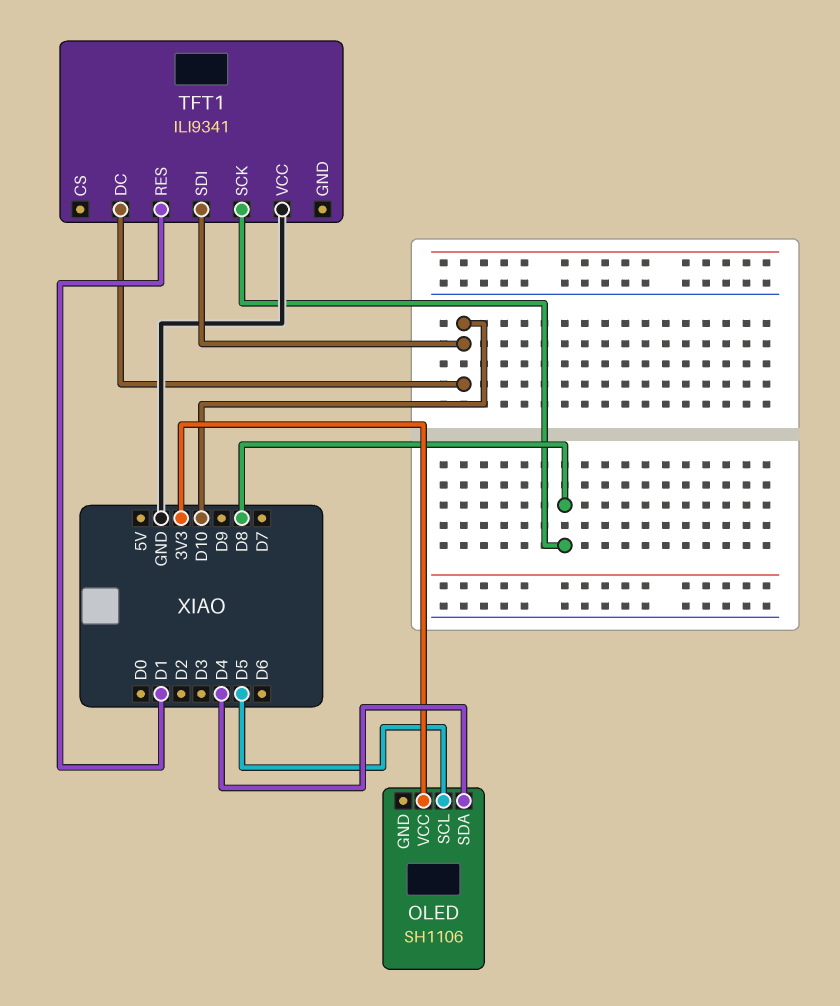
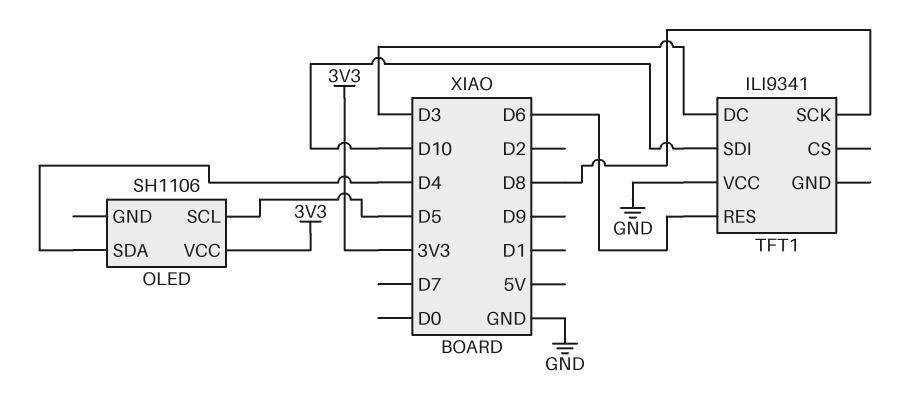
TFT1 pin DC: D10 -> D3
TFT1 pin RES: D1 -> D6

